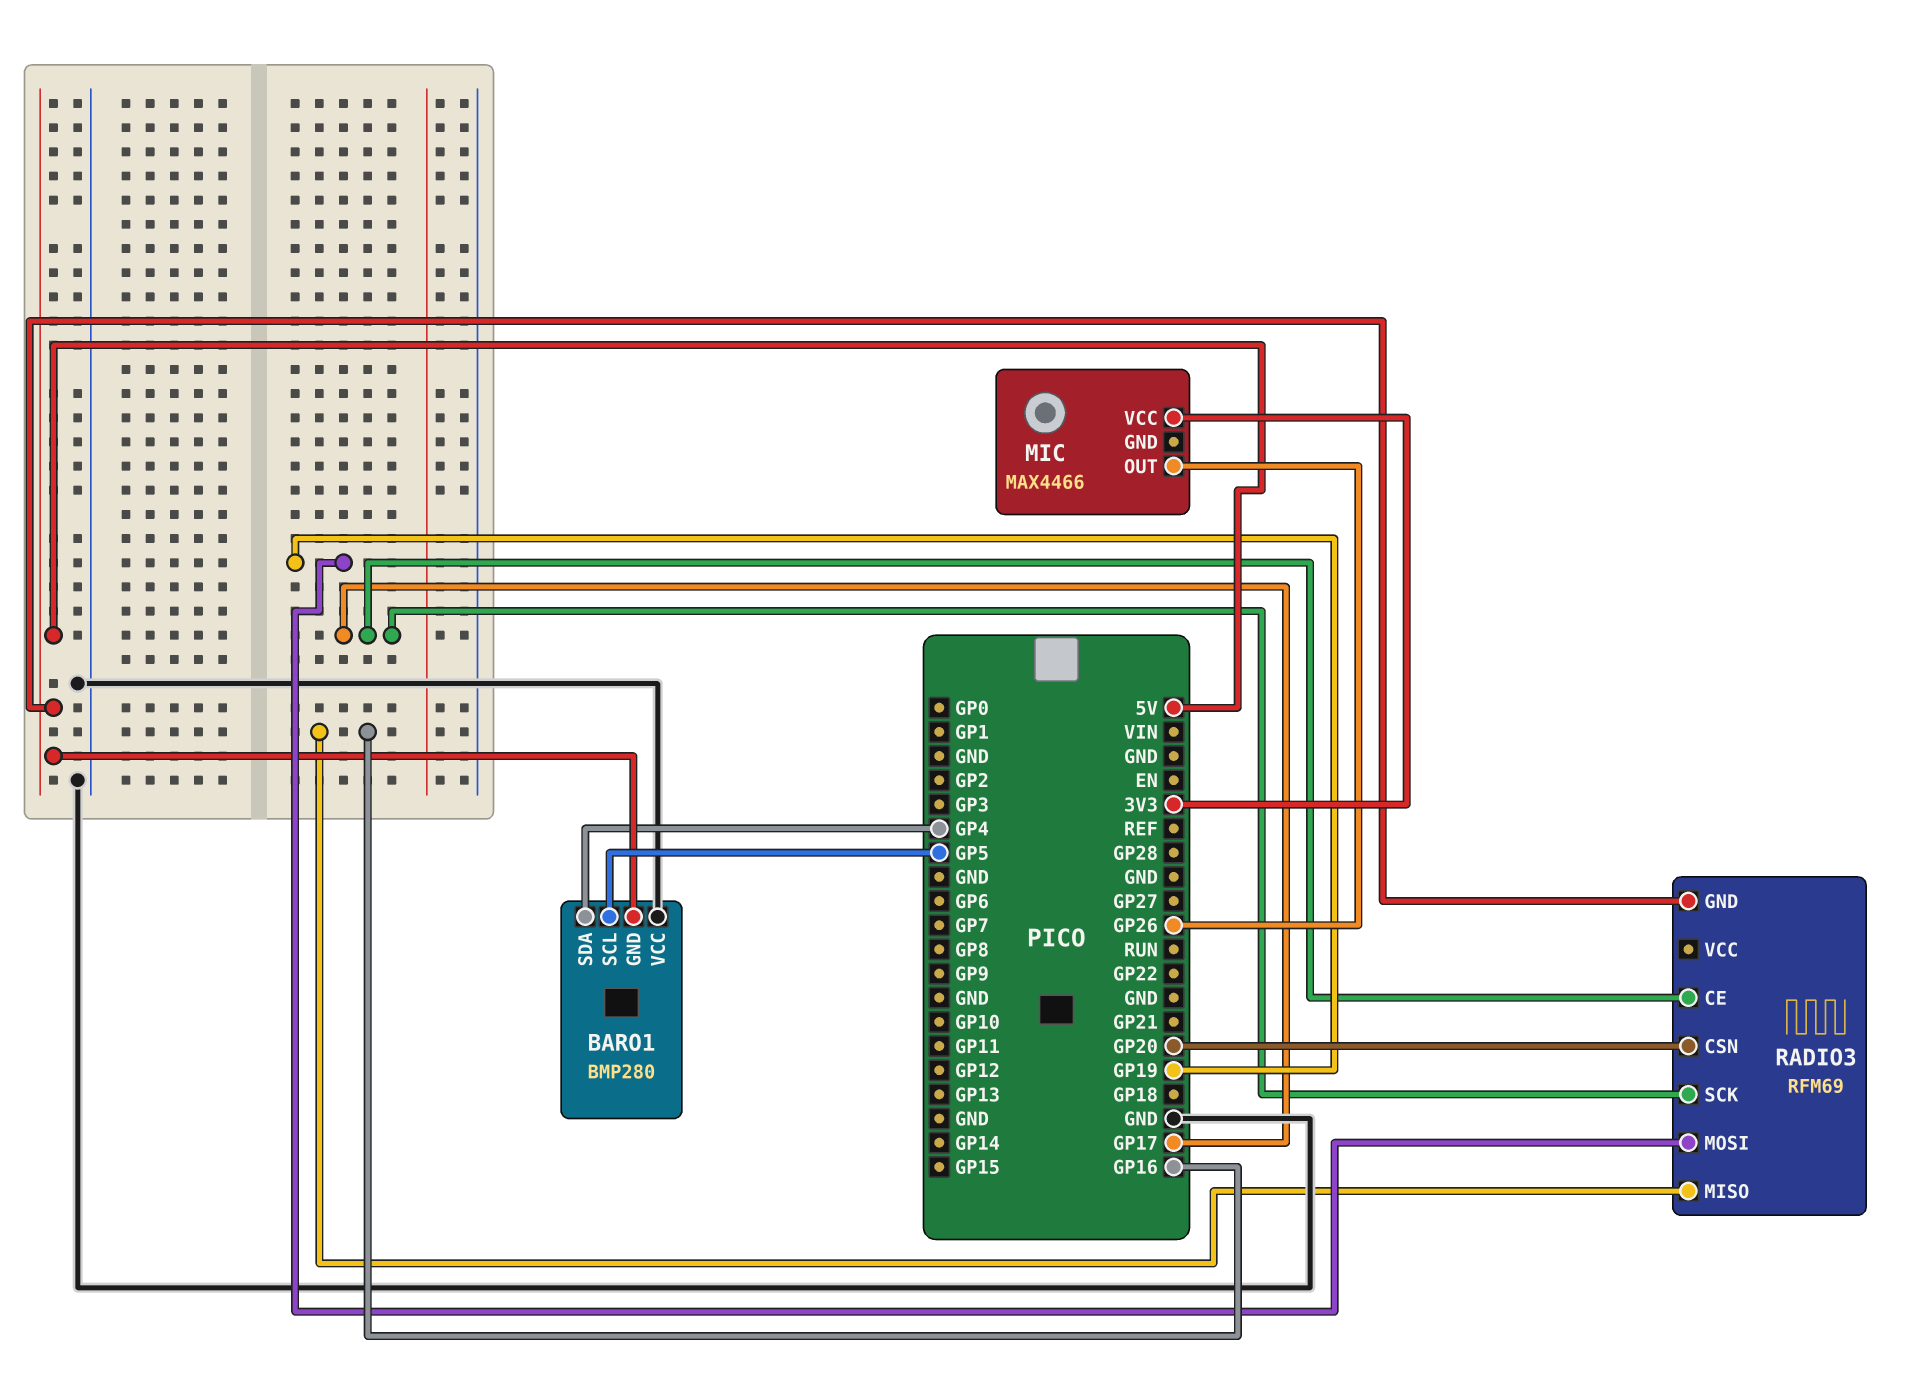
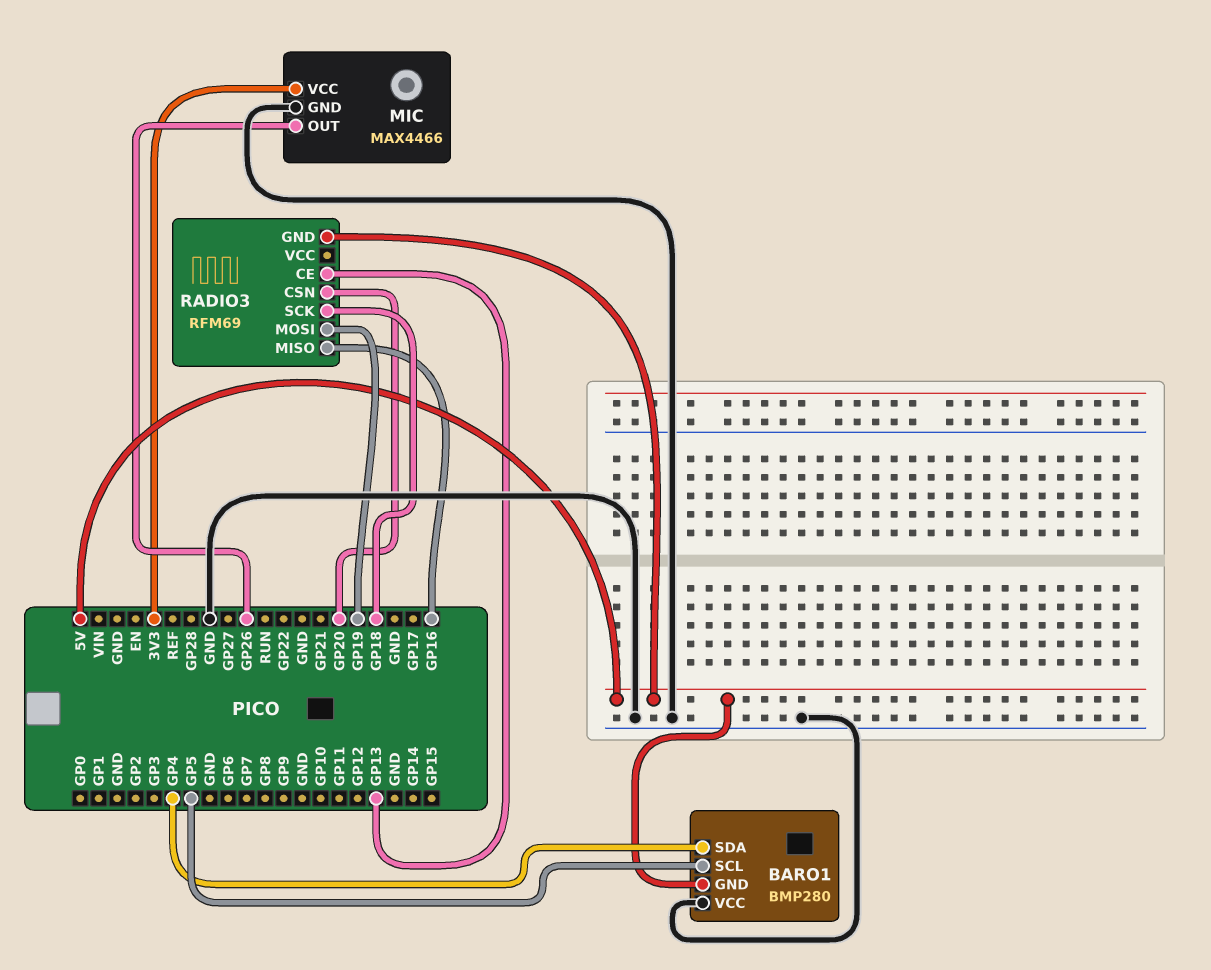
MIC pin GND: none -> GND
RADIO3 pin CE: GP17 -> GP13
RADIO3 pin SCK: GP17 -> GP18

